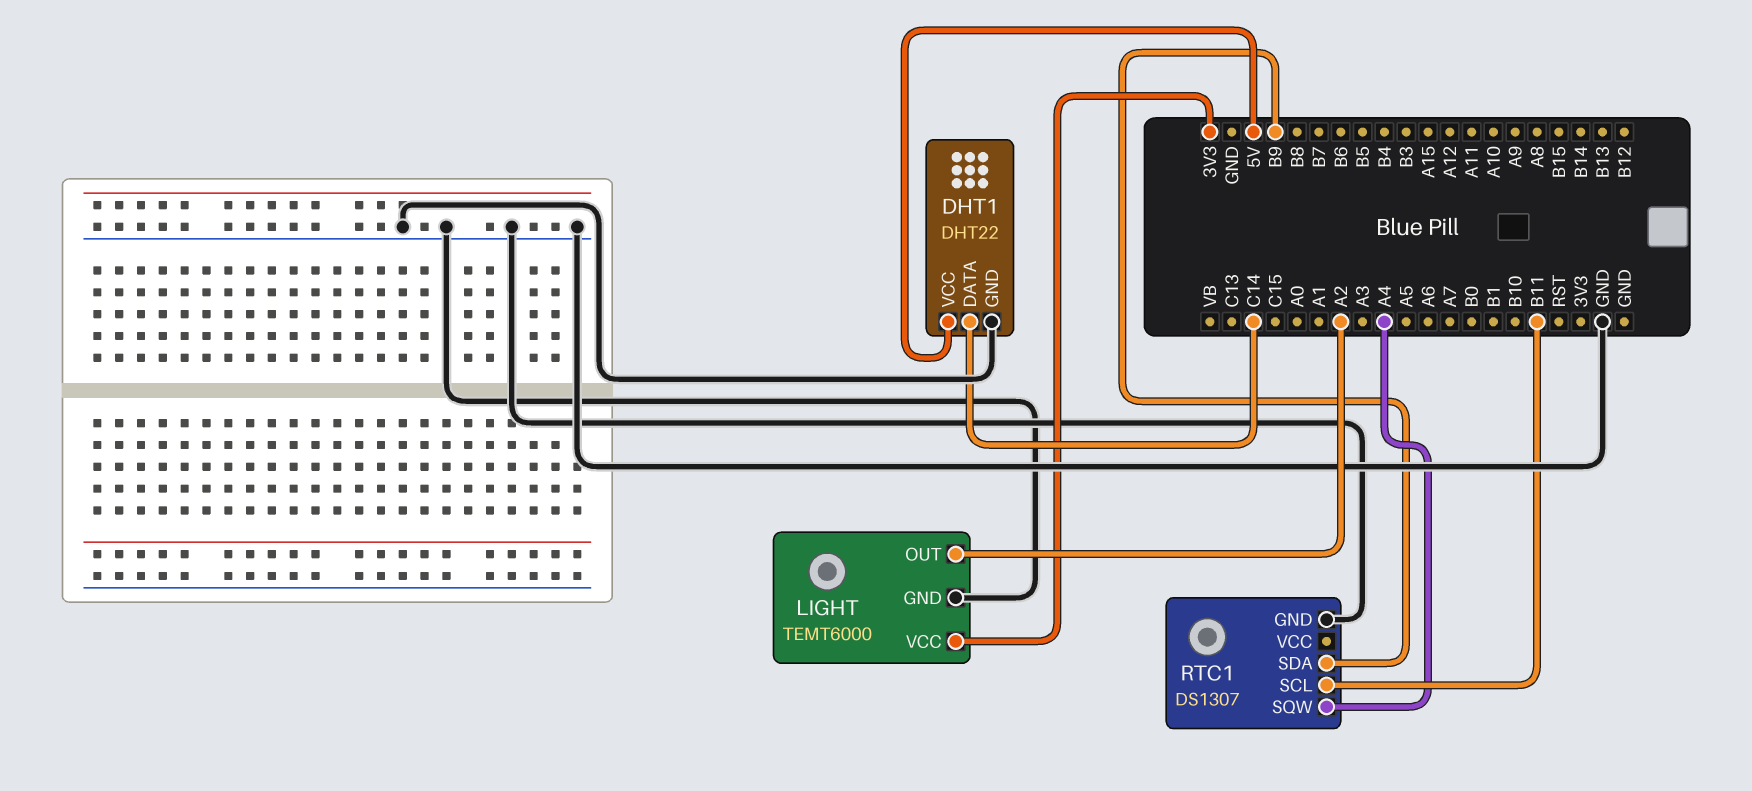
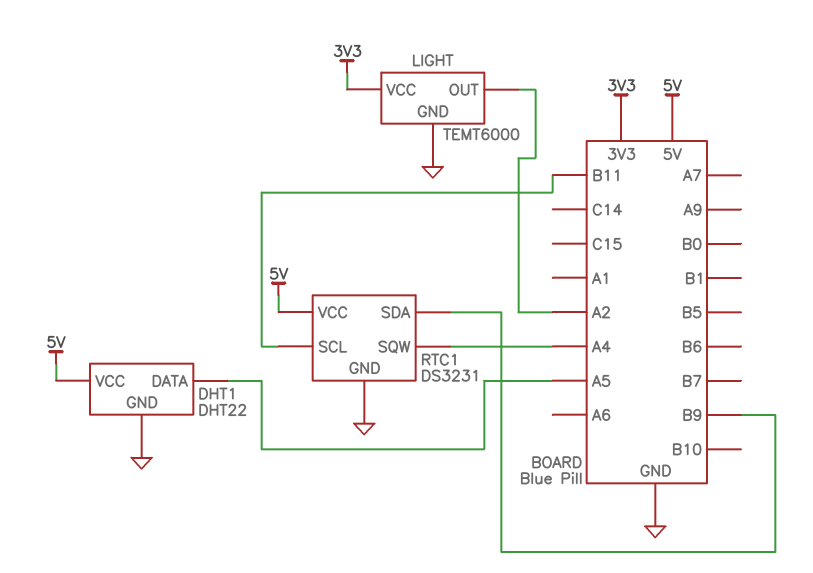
DHT1 pin DATA: C14 -> A5
RTC1: DS1307 -> DS3231
RTC1 pin VCC: none -> 5V

